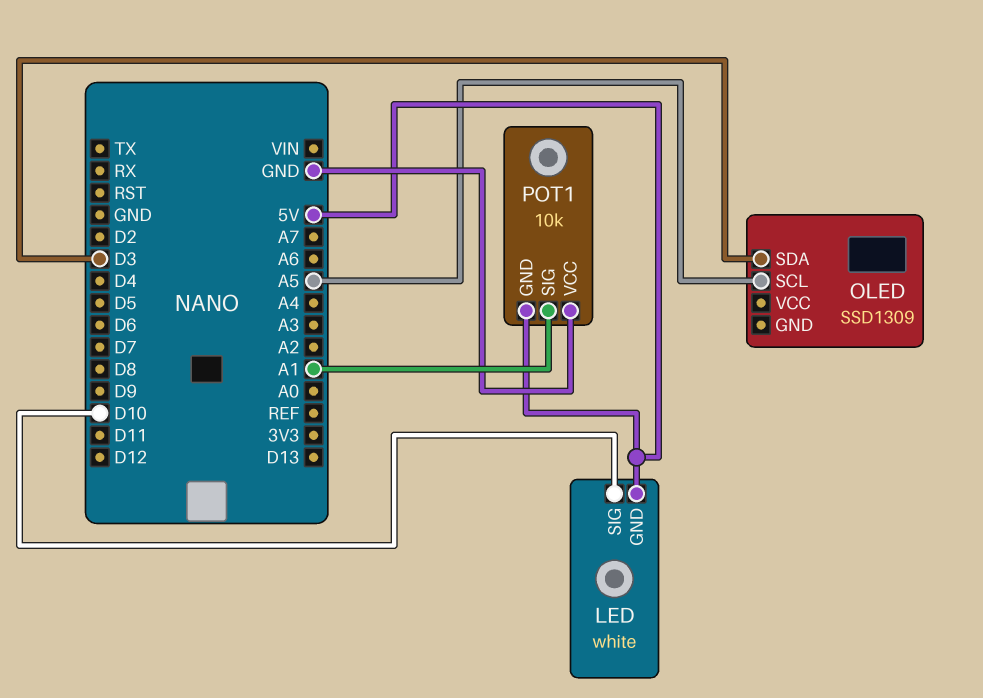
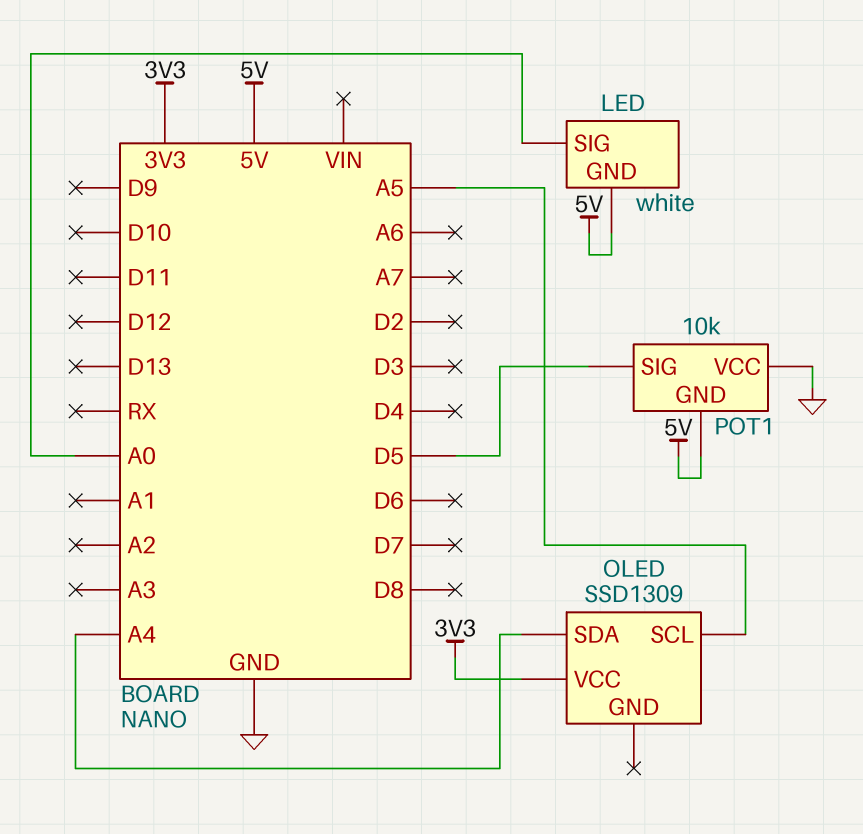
LED pin SIG: D10 -> A0
OLED pin SDA: D3 -> A4
OLED pin VCC: none -> 3V3
POT1 pin SIG: A1 -> D5

